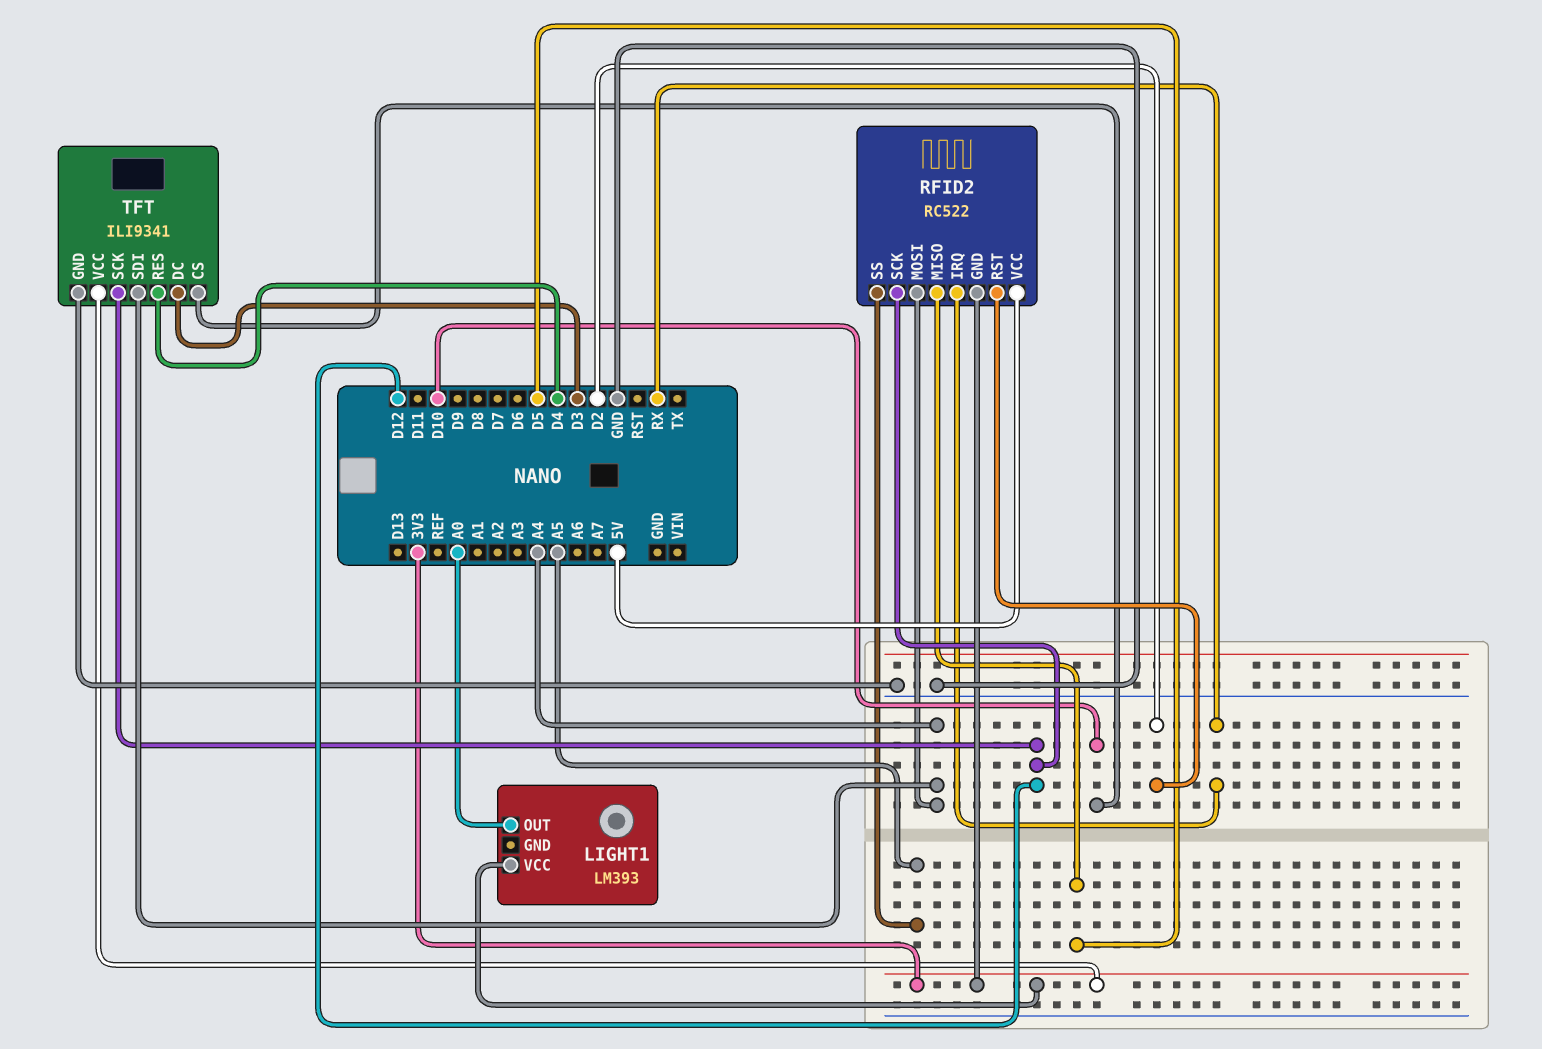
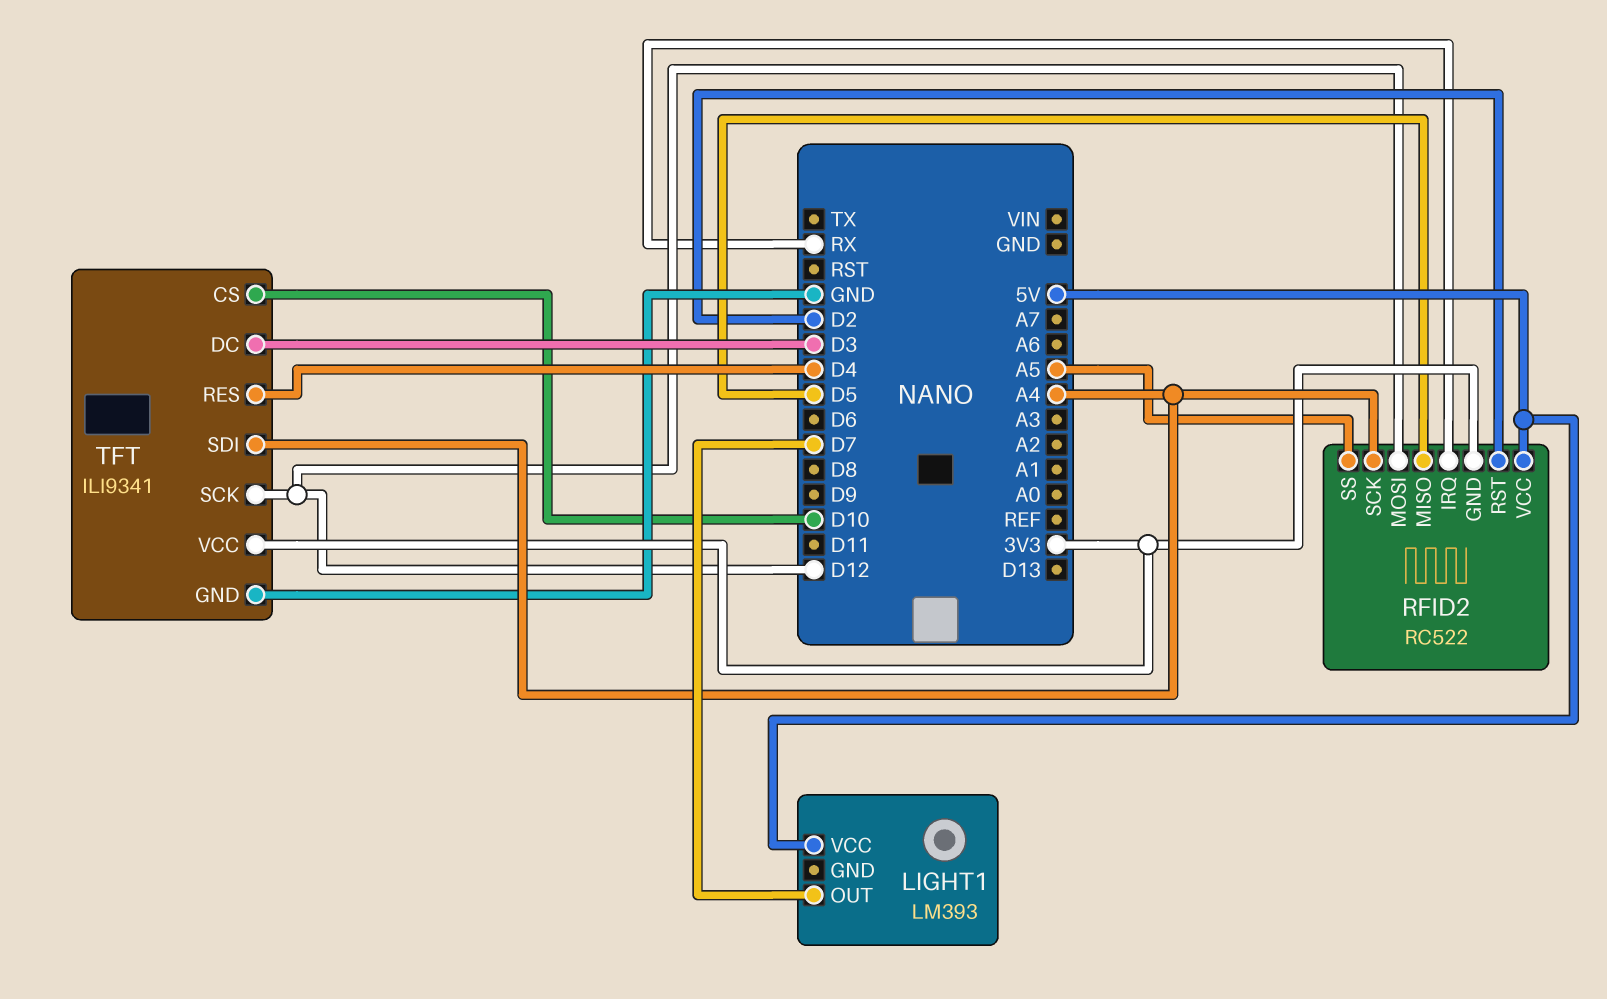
LIGHT1 pin OUT: A0 -> D7
LIGHT1 pin VCC: 3V3 -> 5V
RFID2 pin MOSI: A4 -> D12
RFID2 pin SCK: D12 -> A4

